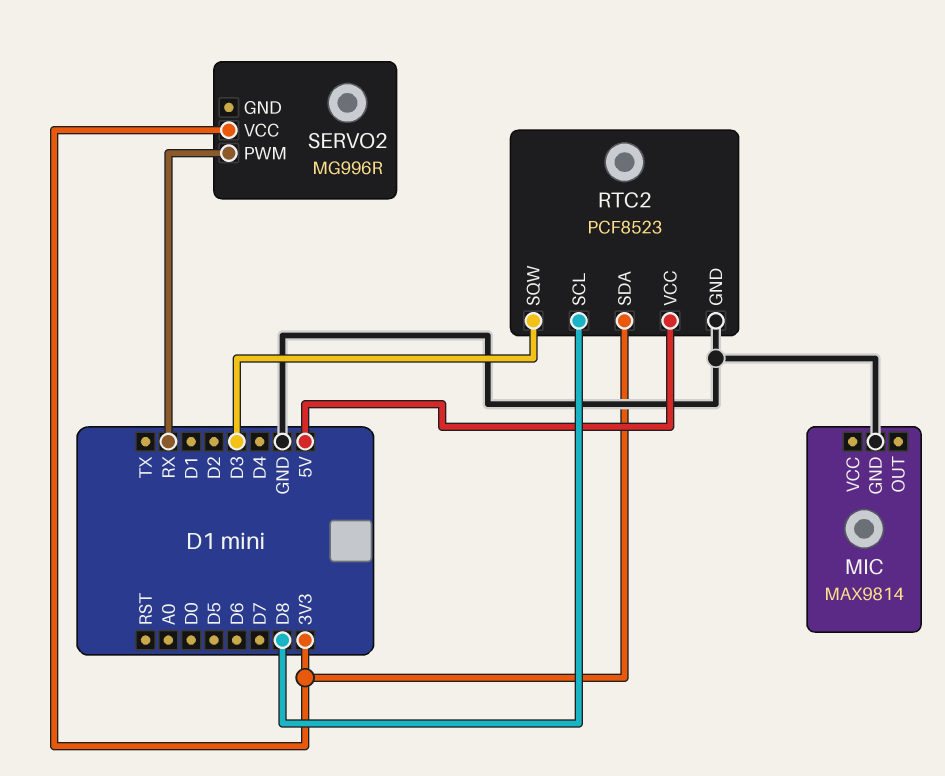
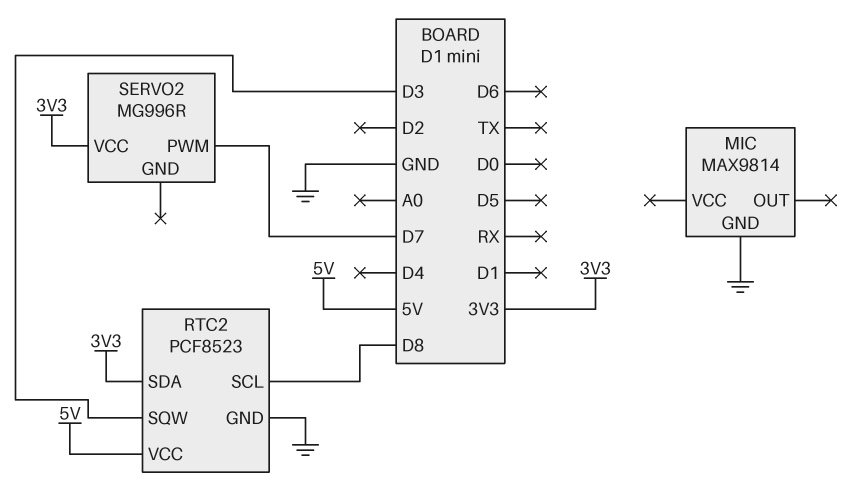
SERVO2 pin PWM: RX -> D7

